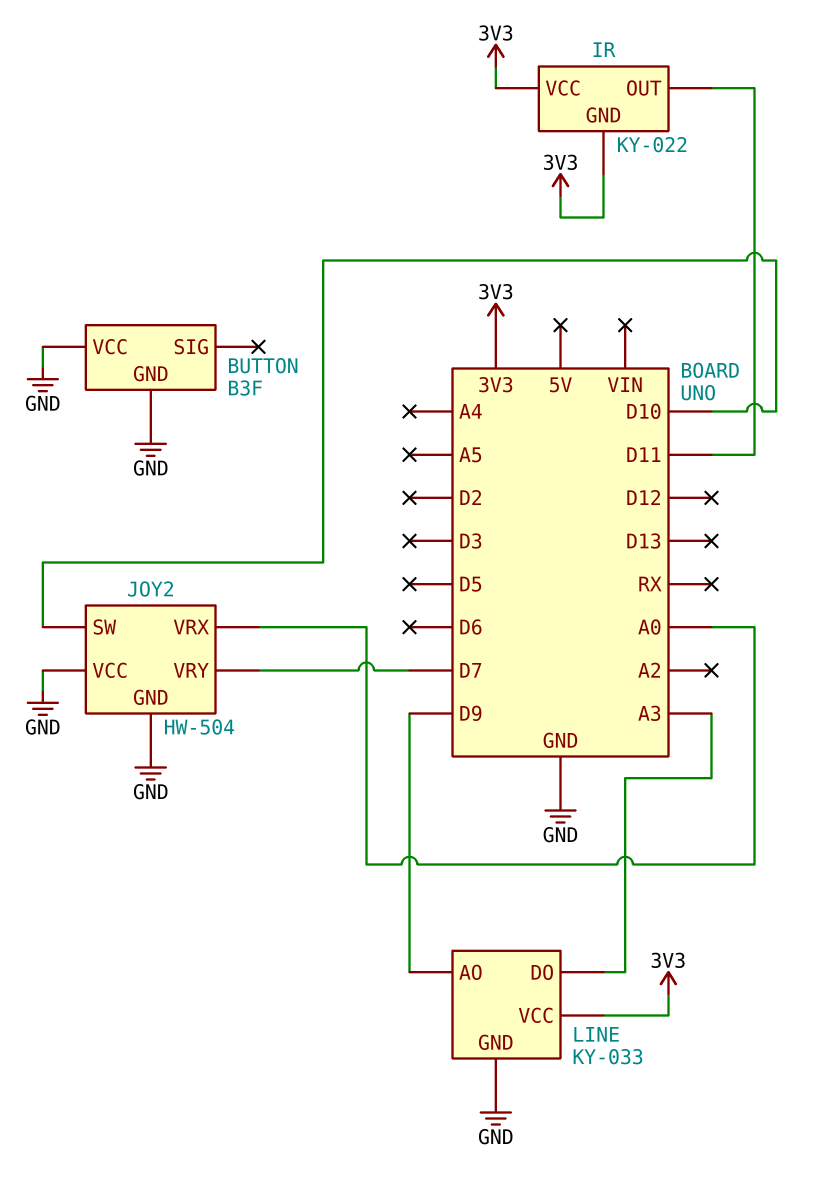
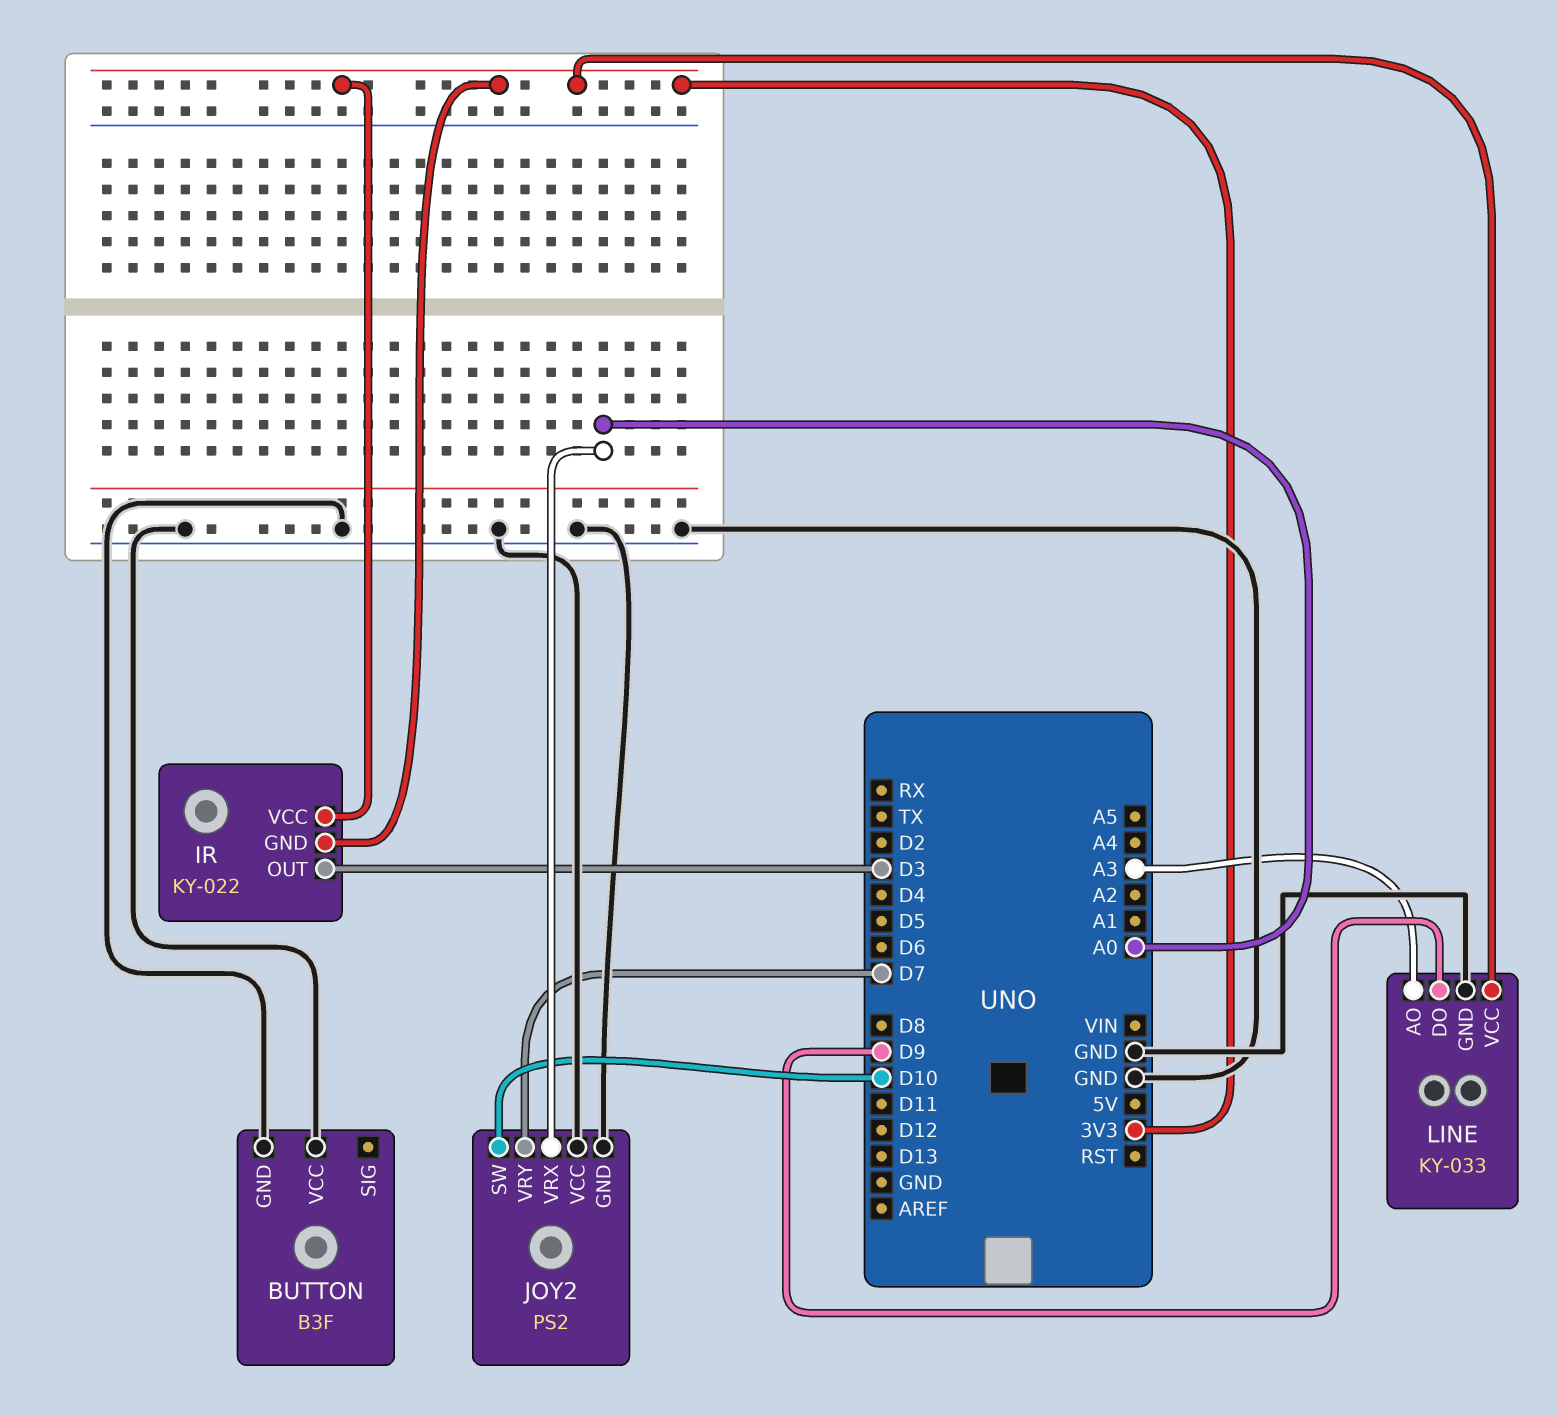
IR pin OUT: D11 -> D3
JOY2: HW-504 -> PS2
LINE pin AO: D9 -> A3
LINE pin DO: A3 -> D9

